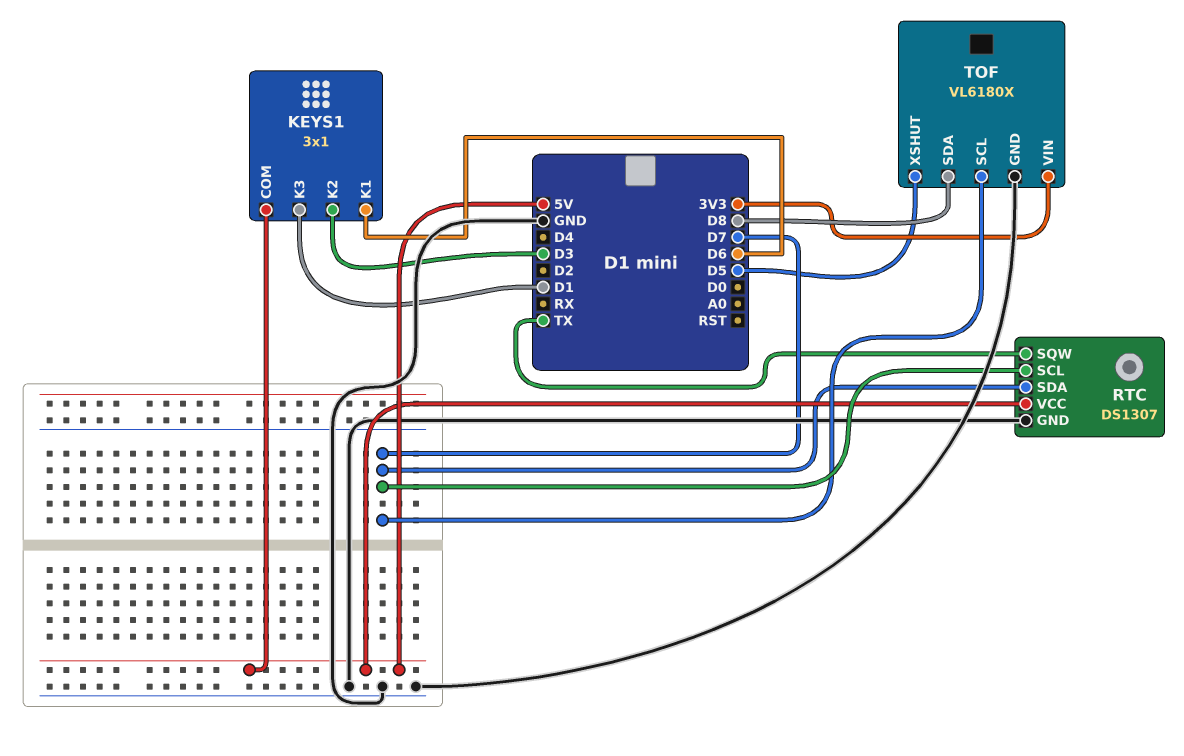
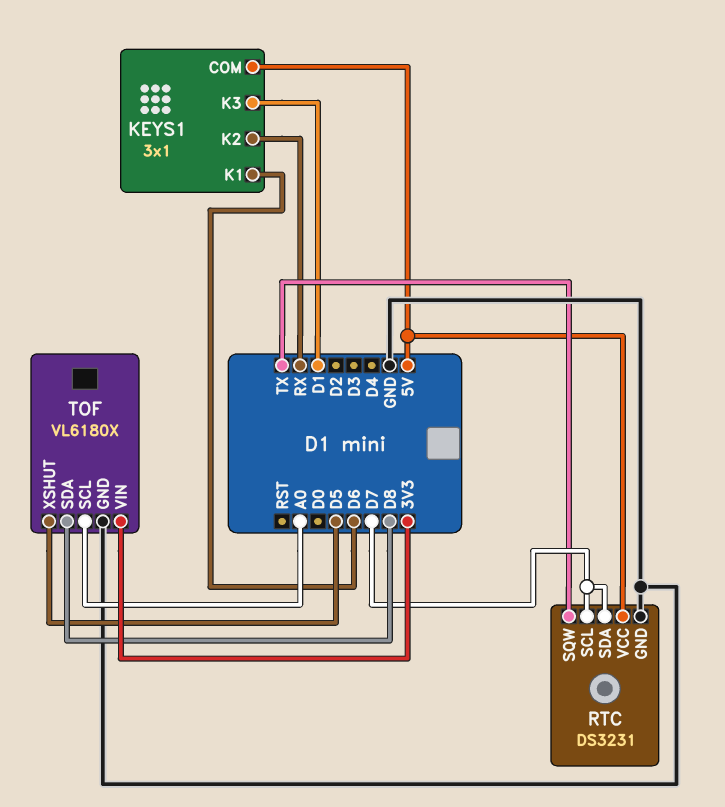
KEYS1 pin K2: D3 -> RX
RTC: DS1307 -> DS3231
TOF pin SCL: D7 -> A0

